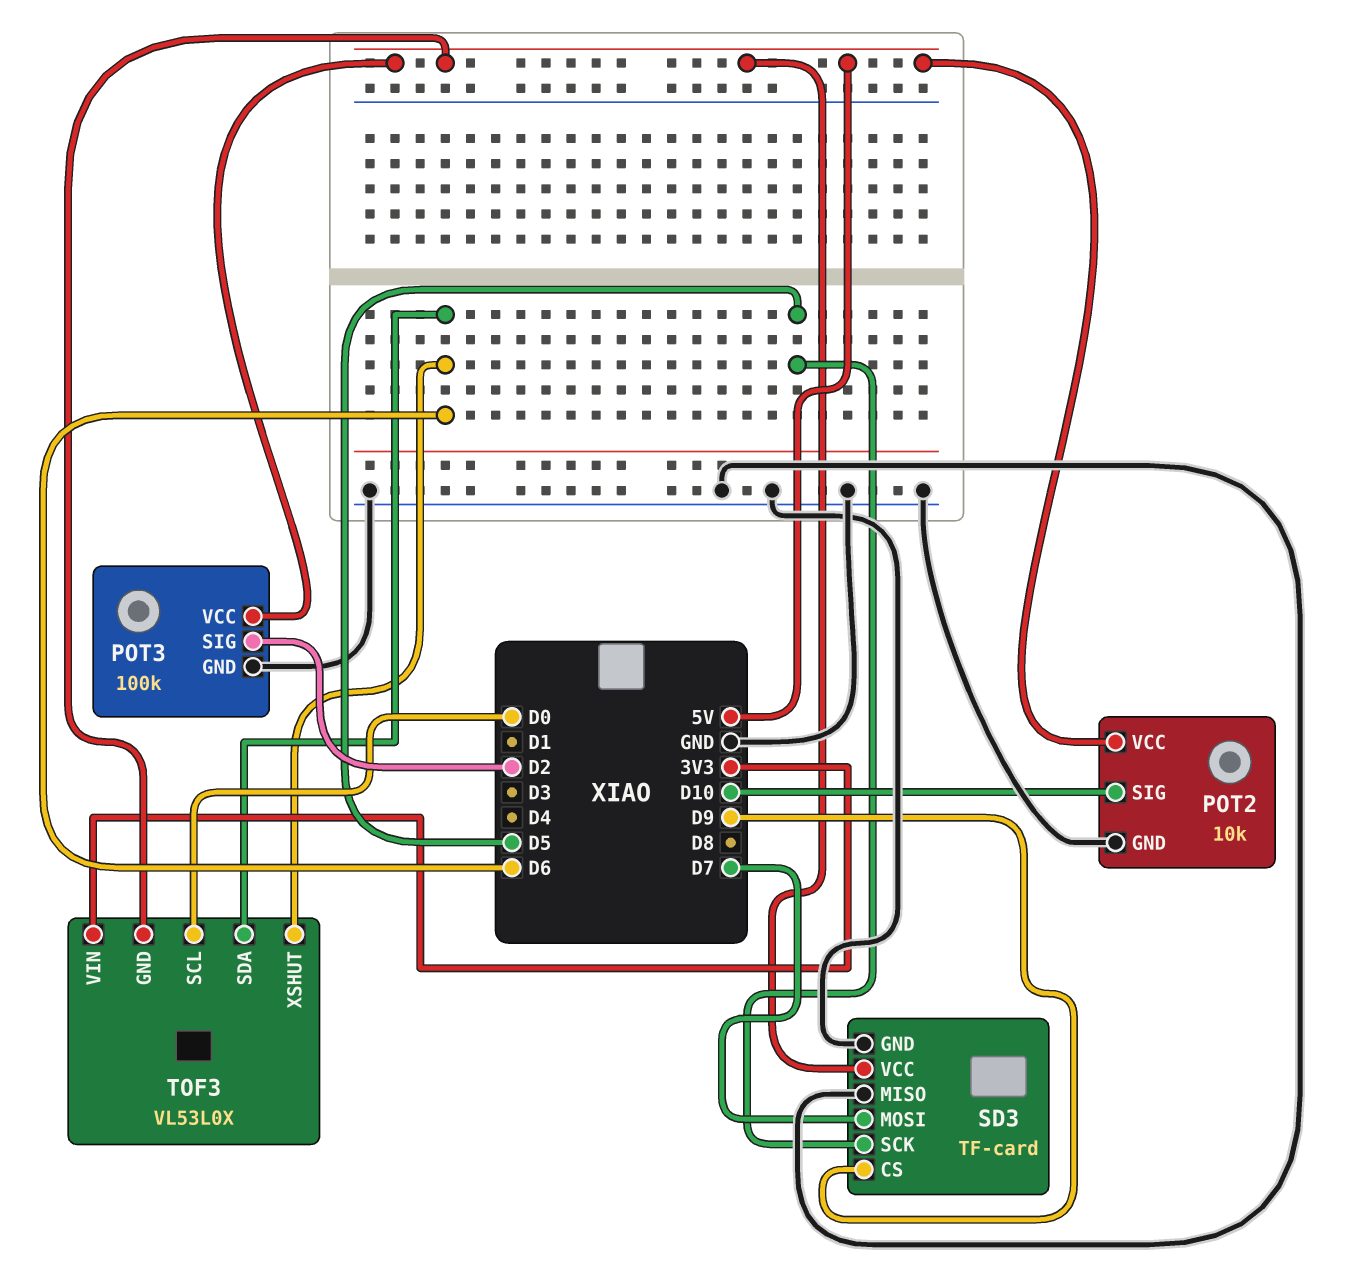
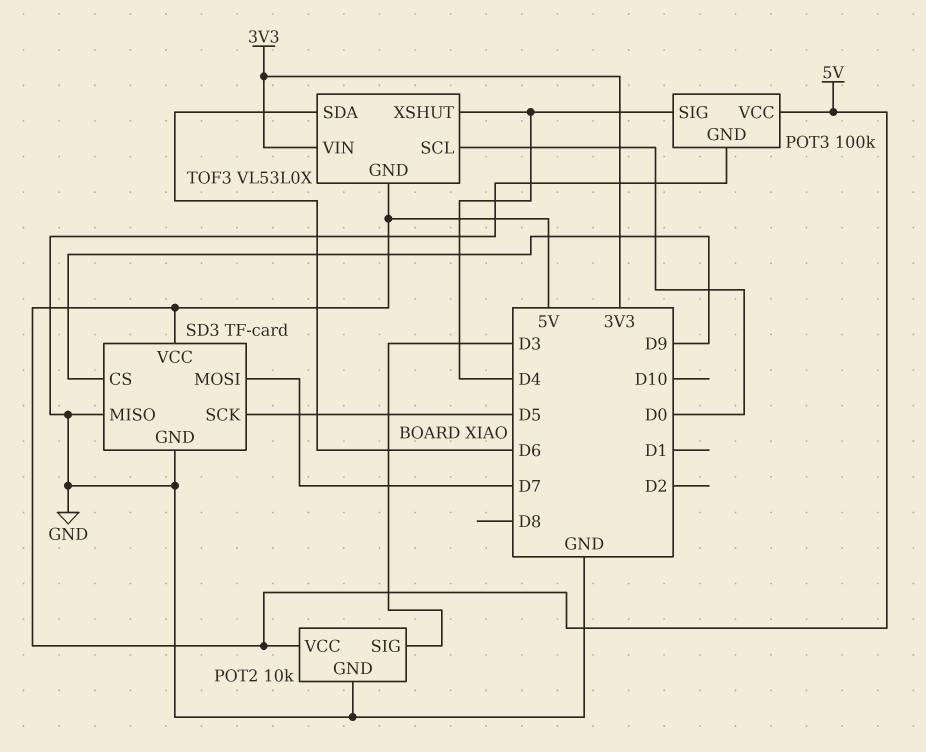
POT2 pin SIG: D10 -> D3
POT3 pin SIG: D2 -> D4
TOF3 pin XSHUT: D6 -> D4

